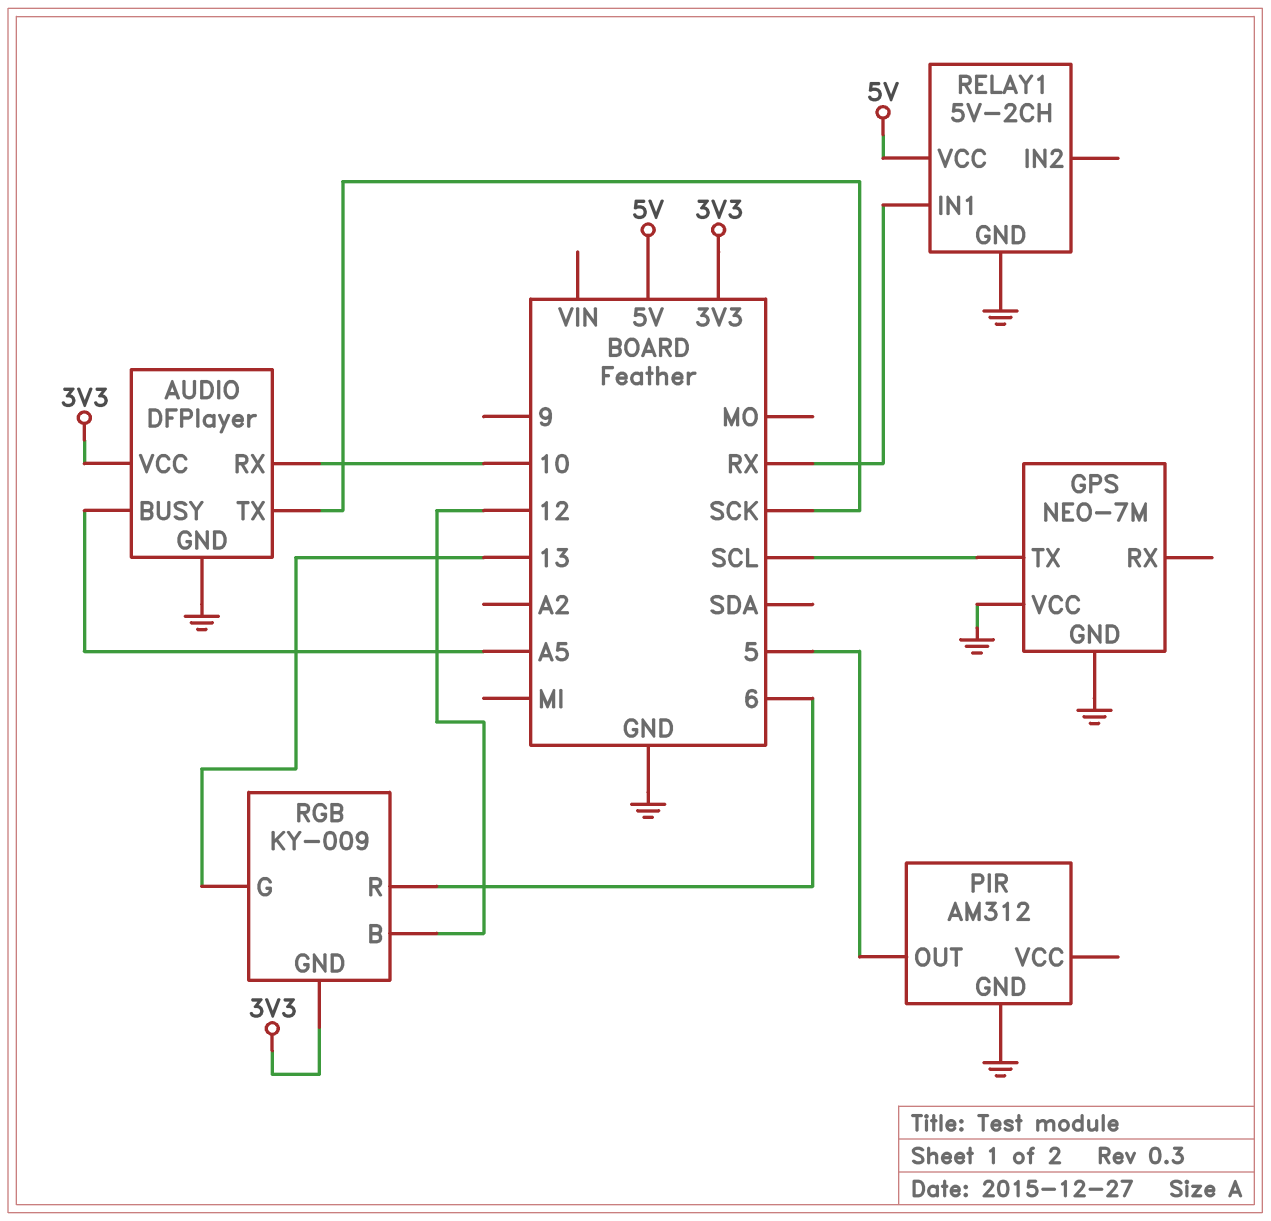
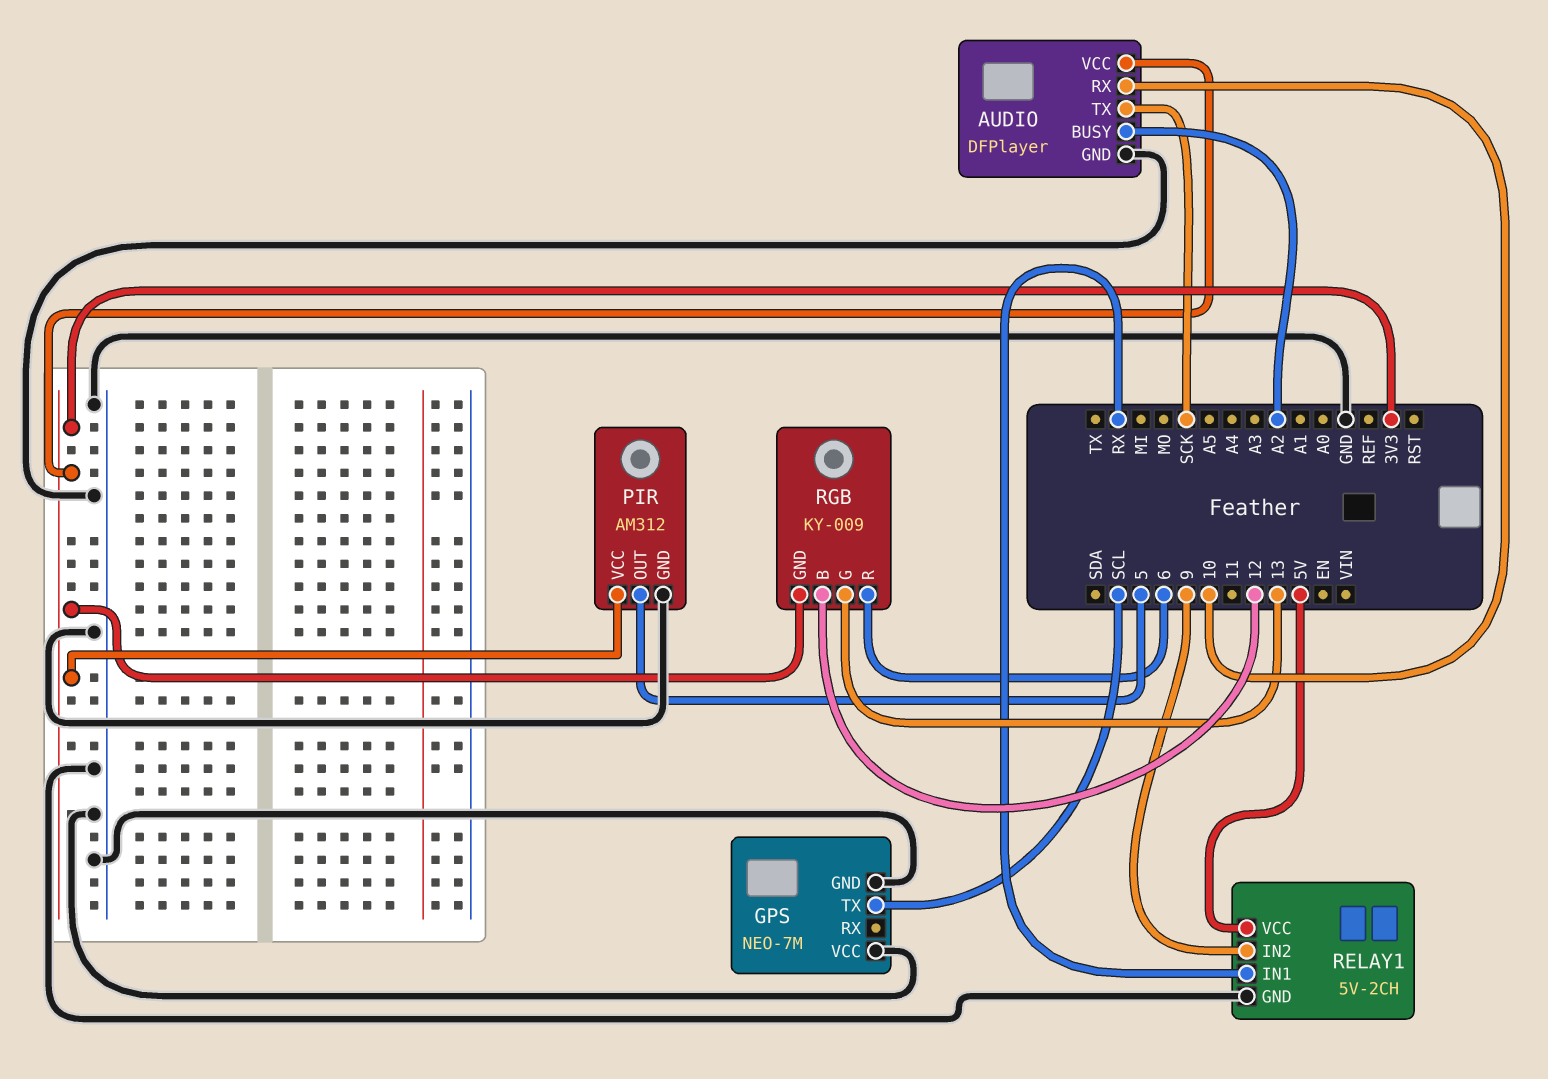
AUDIO pin BUSY: A5 -> A2
PIR pin VCC: none -> 3V3
RELAY1 pin IN2: none -> 9

